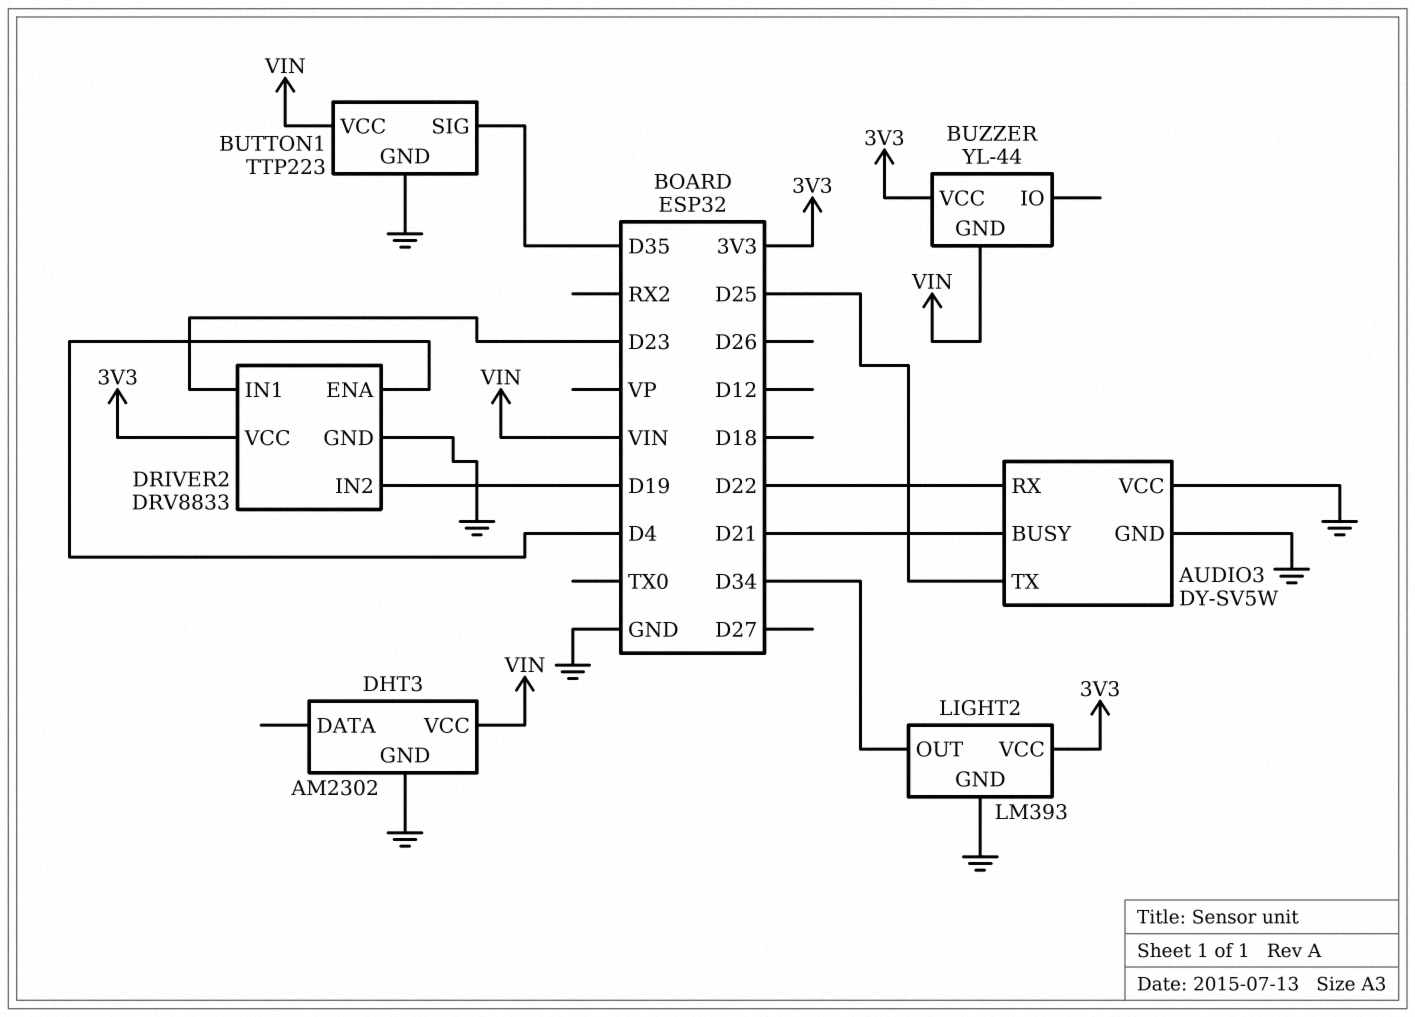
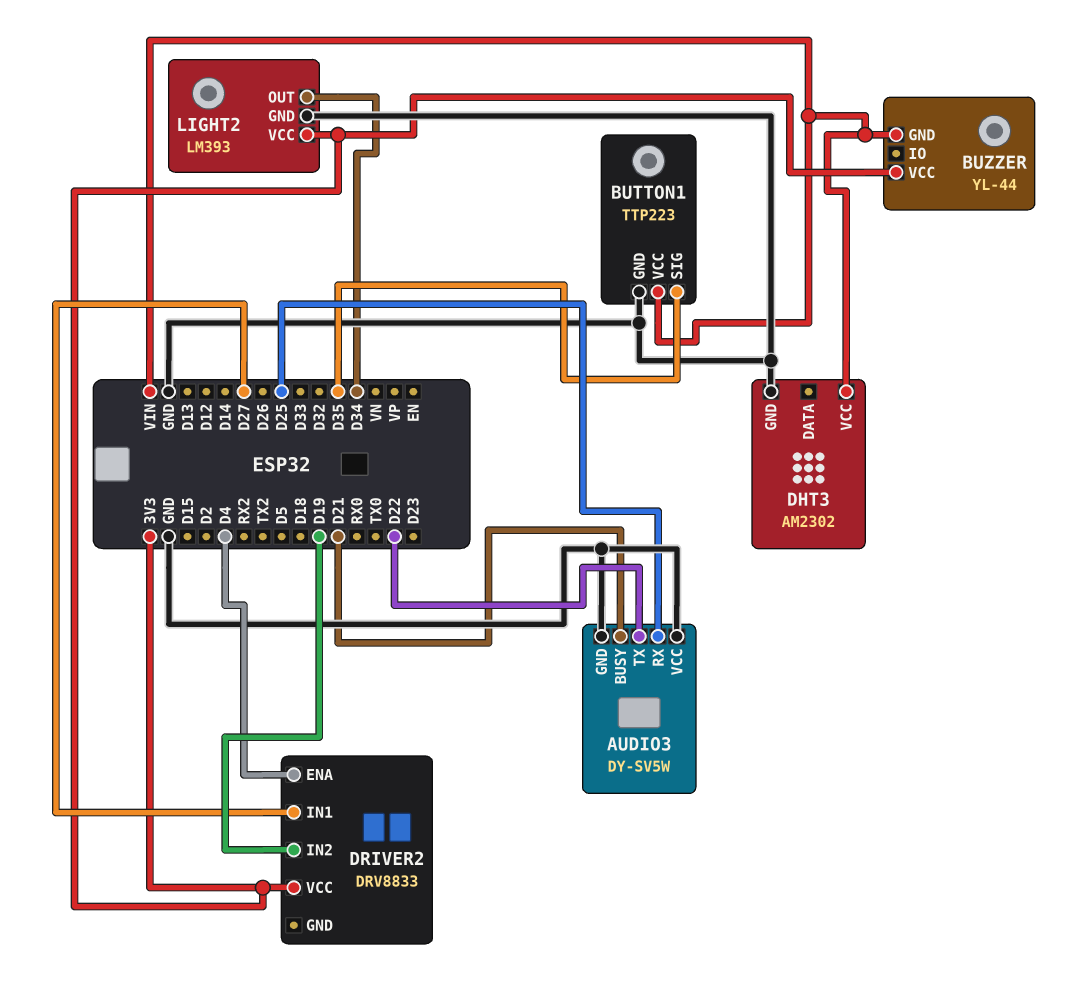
AUDIO3 pin RX: D22 -> D25
AUDIO3 pin TX: D25 -> D22
DRIVER2 pin GND: GND -> none
DRIVER2 pin IN1: D23 -> D27

